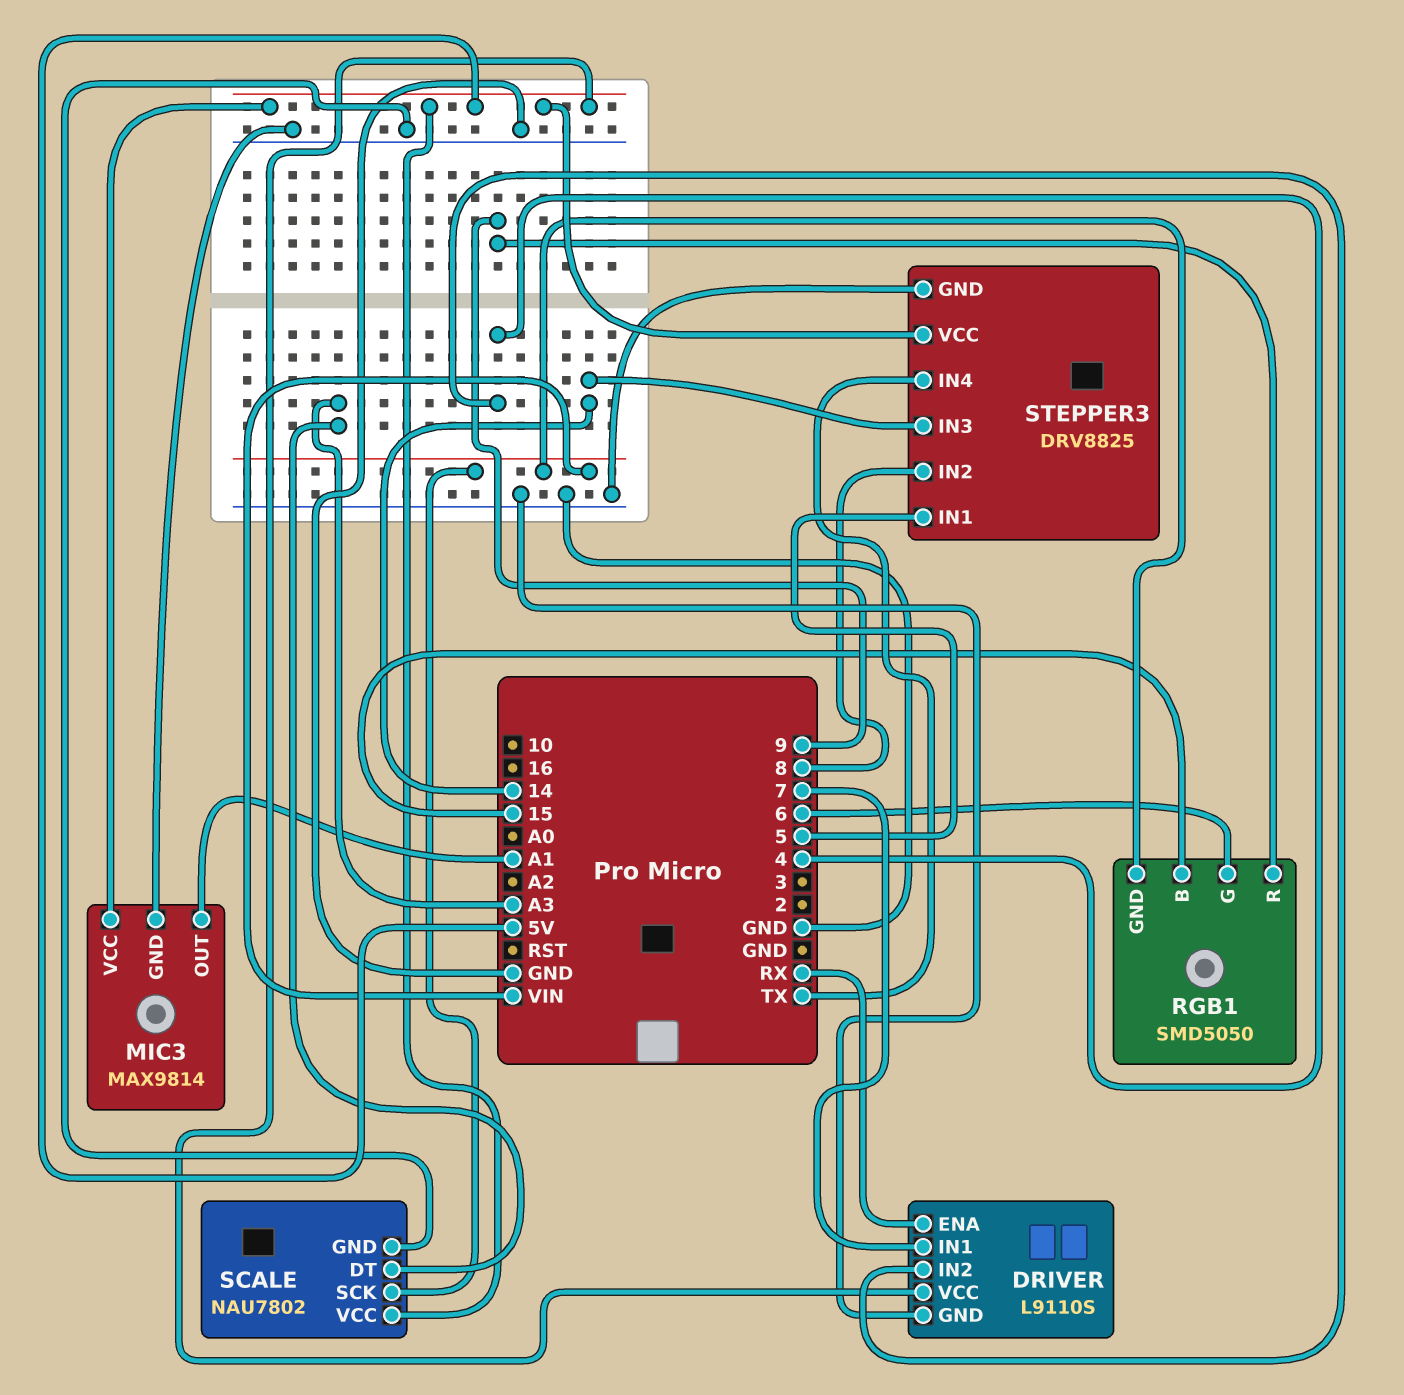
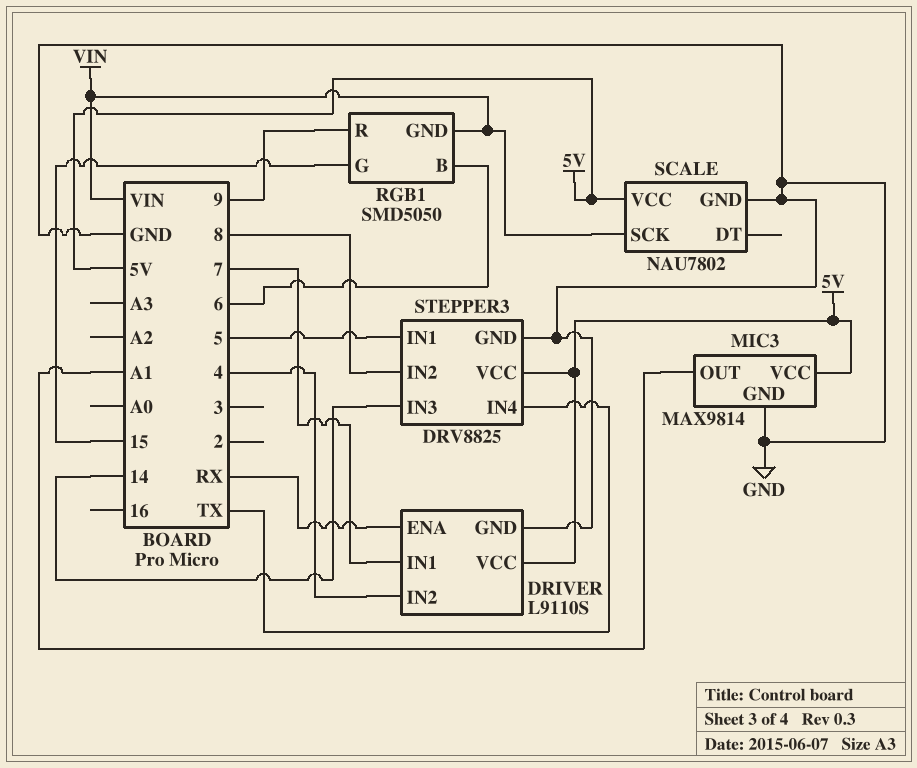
RGB1 pin B: 15 -> 6
RGB1 pin G: 6 -> 15
SCALE pin DT: A3 -> none

